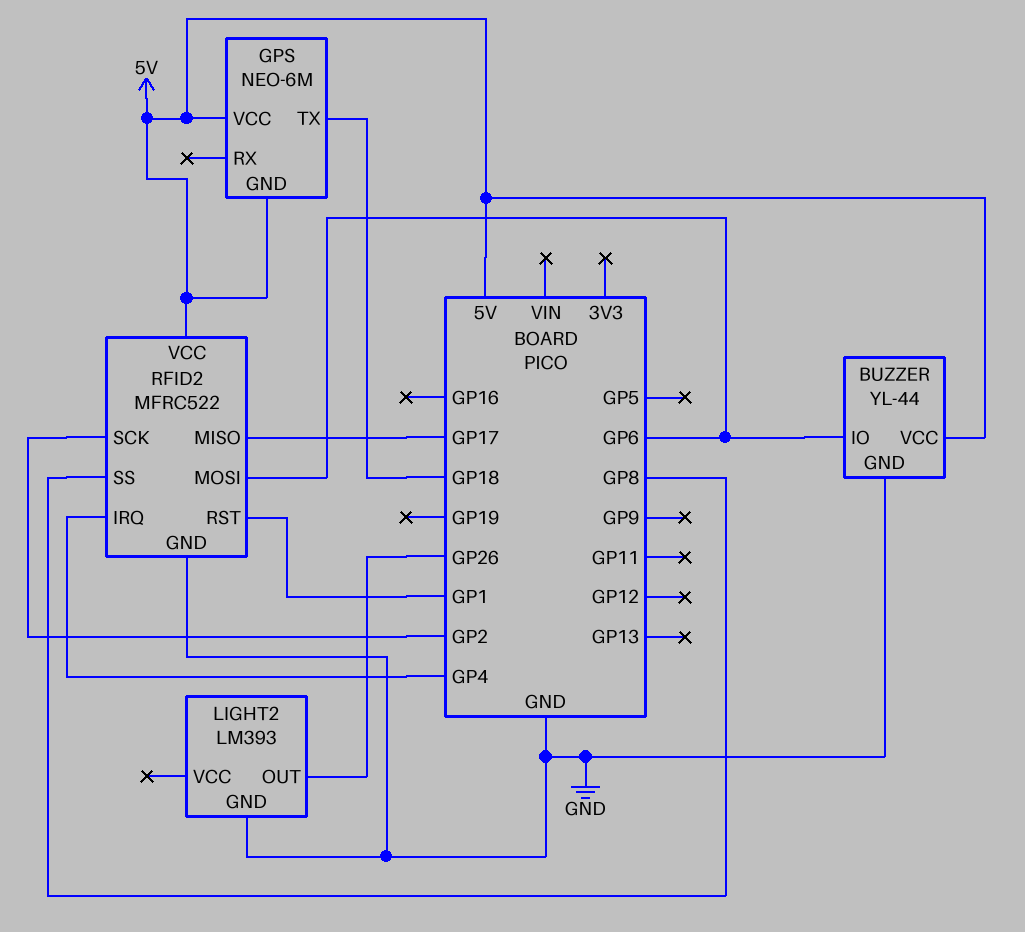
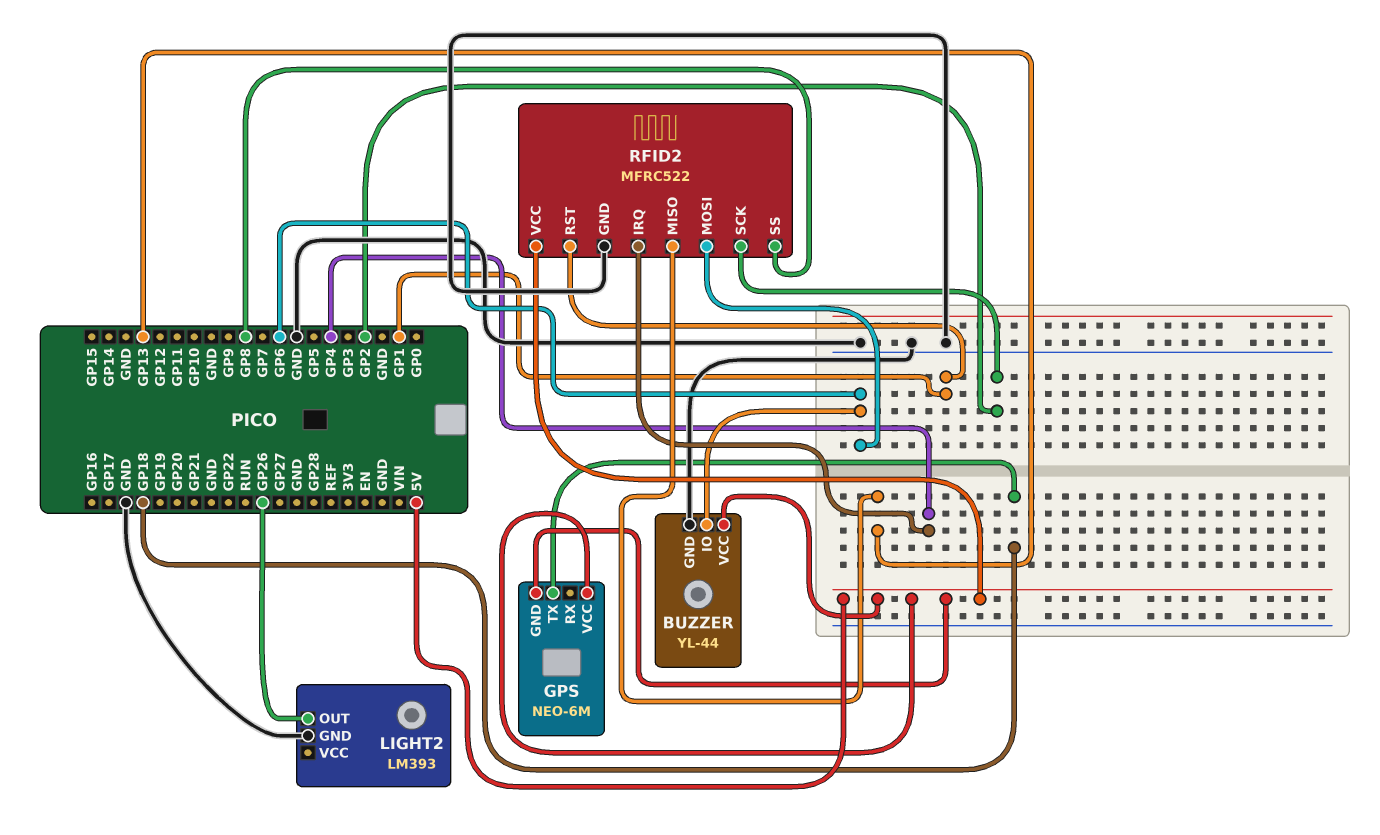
RFID2 pin MISO: GP17 -> GP13

